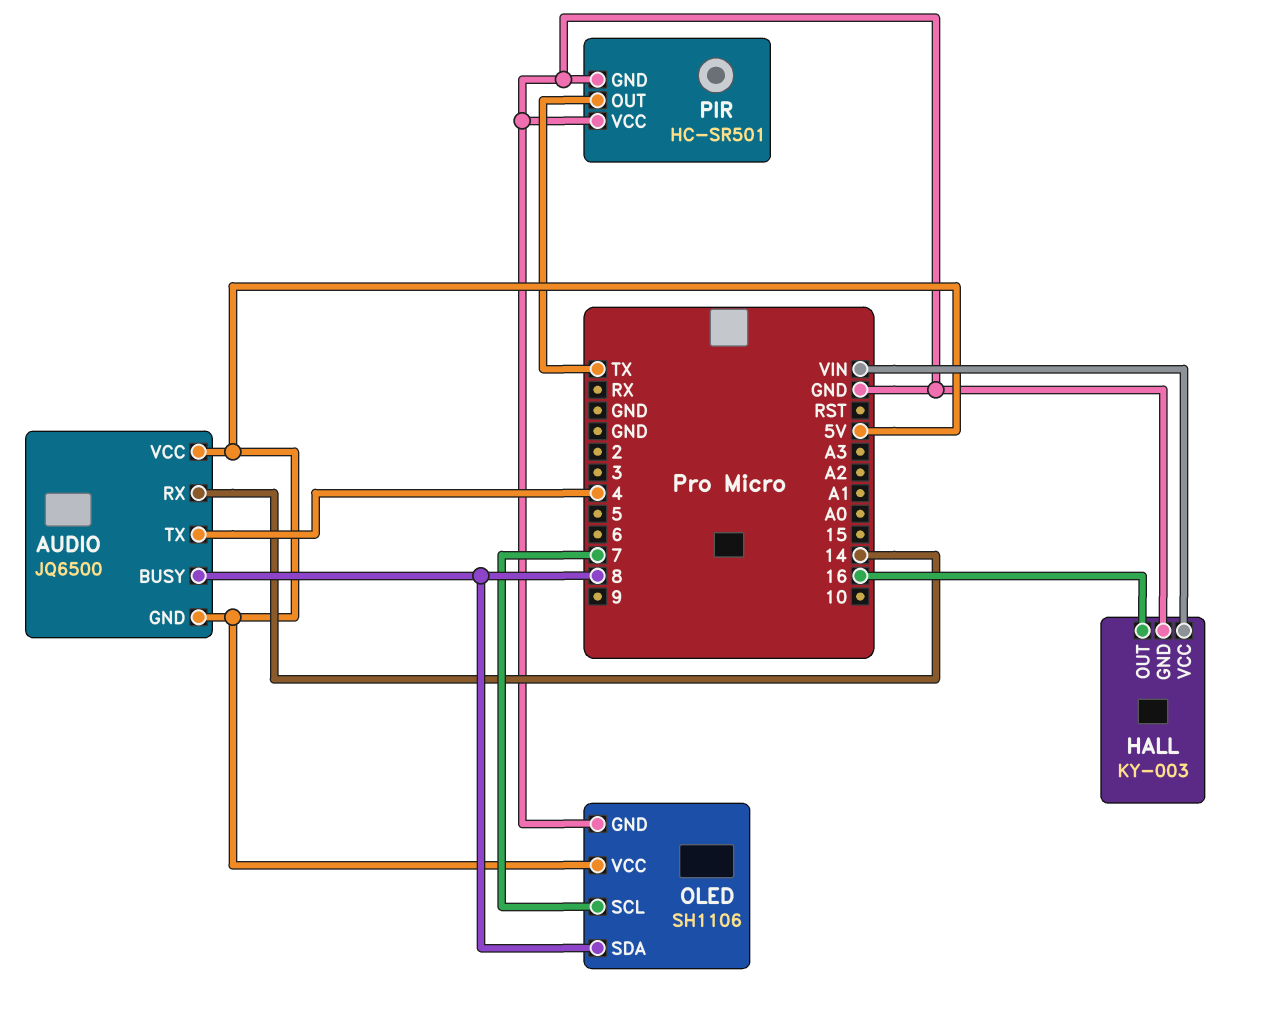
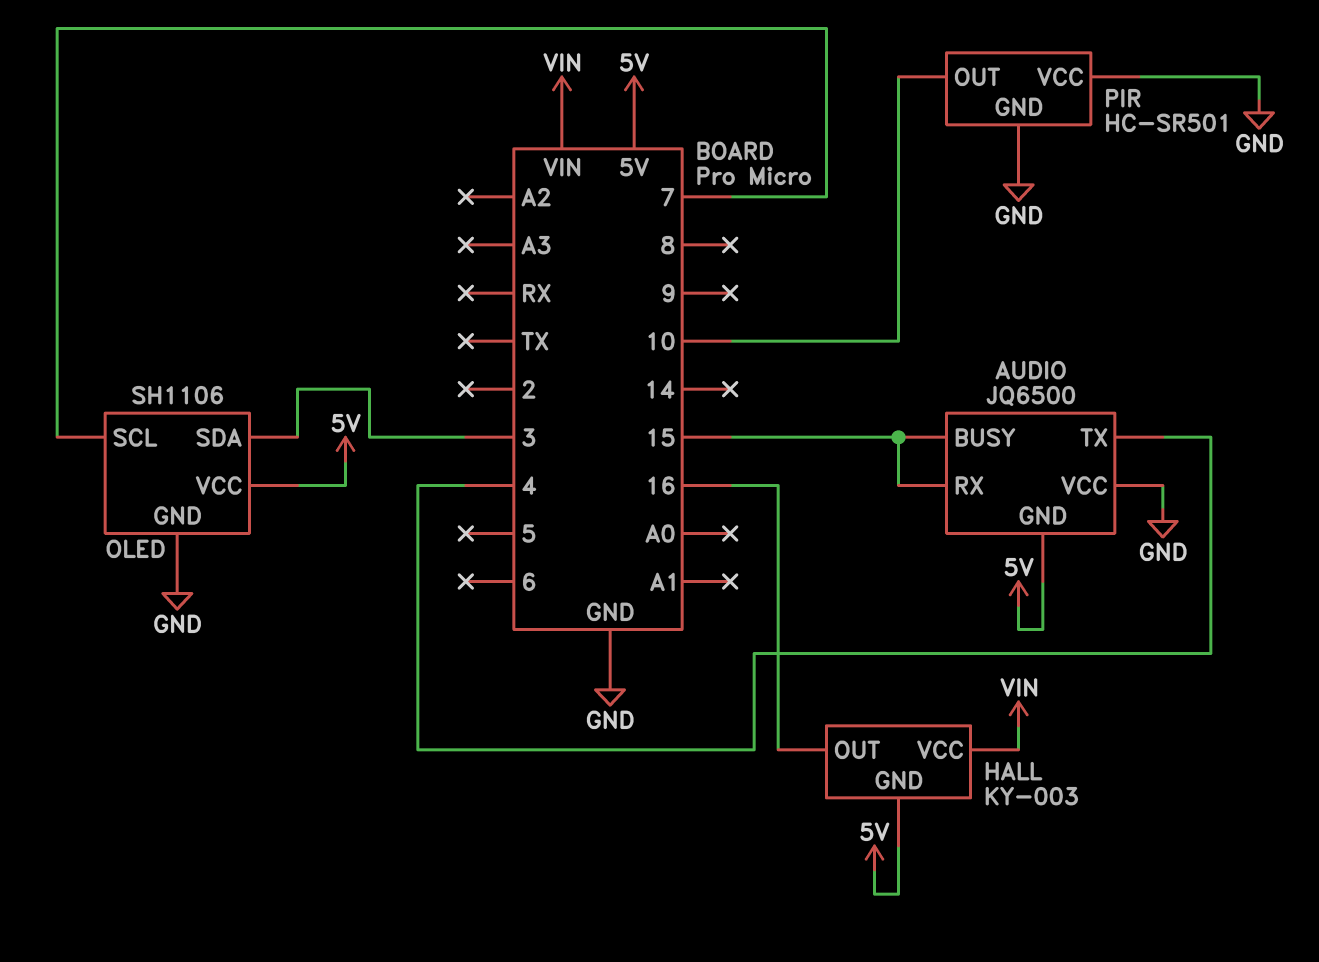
AUDIO pin BUSY: 8 -> 15
AUDIO pin RX: 14 -> 15
AUDIO pin VCC: 5V -> GND
HALL pin GND: GND -> 5V
OLED pin SDA: 8 -> 3
PIR pin OUT: TX -> 10

